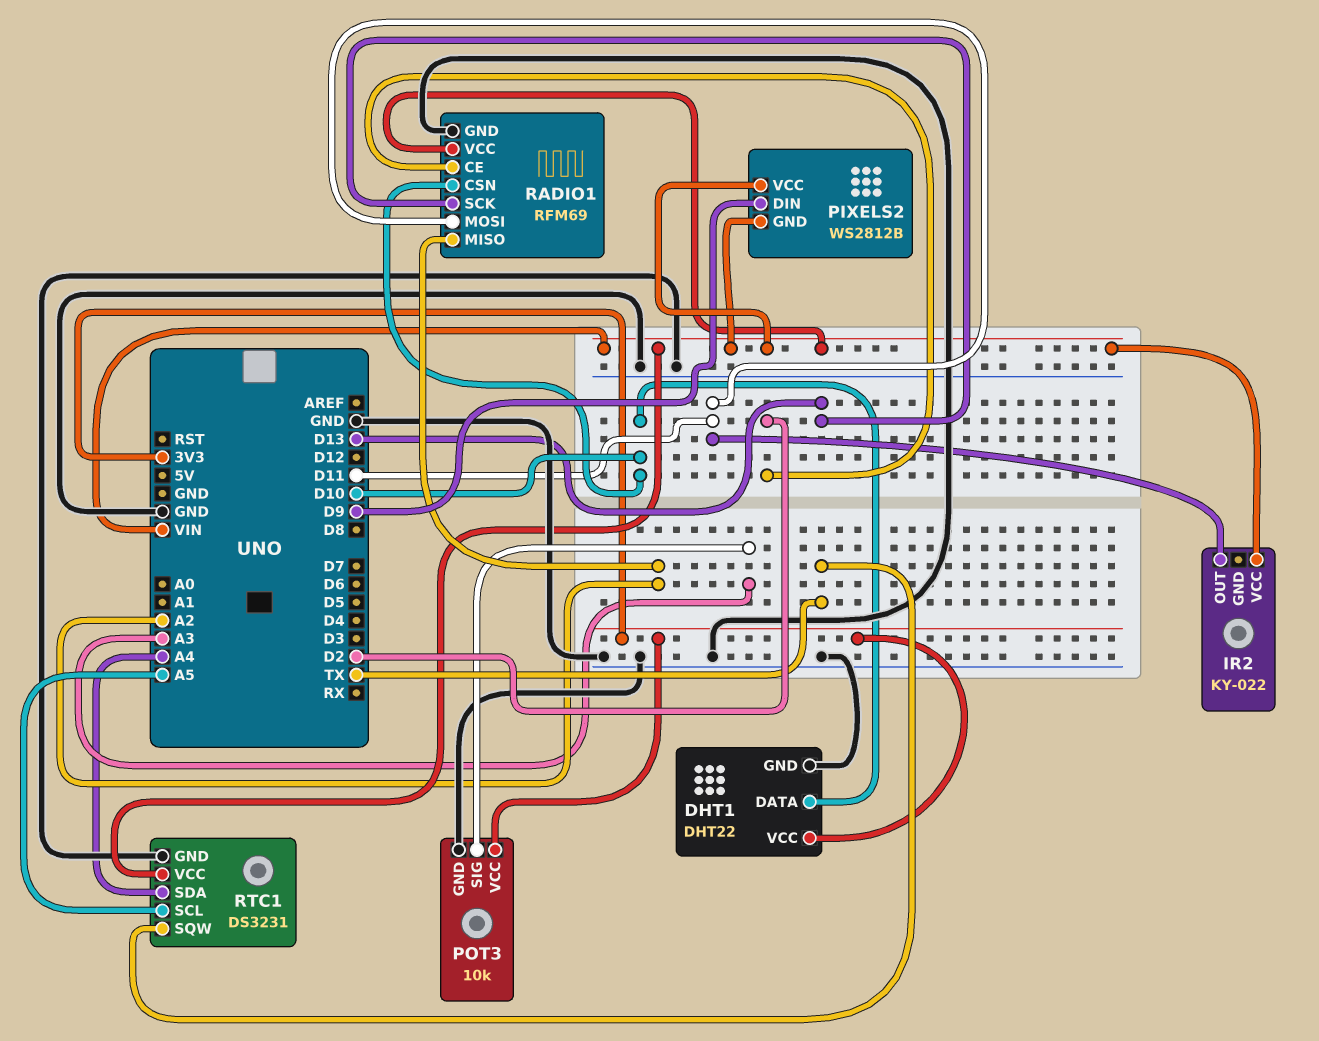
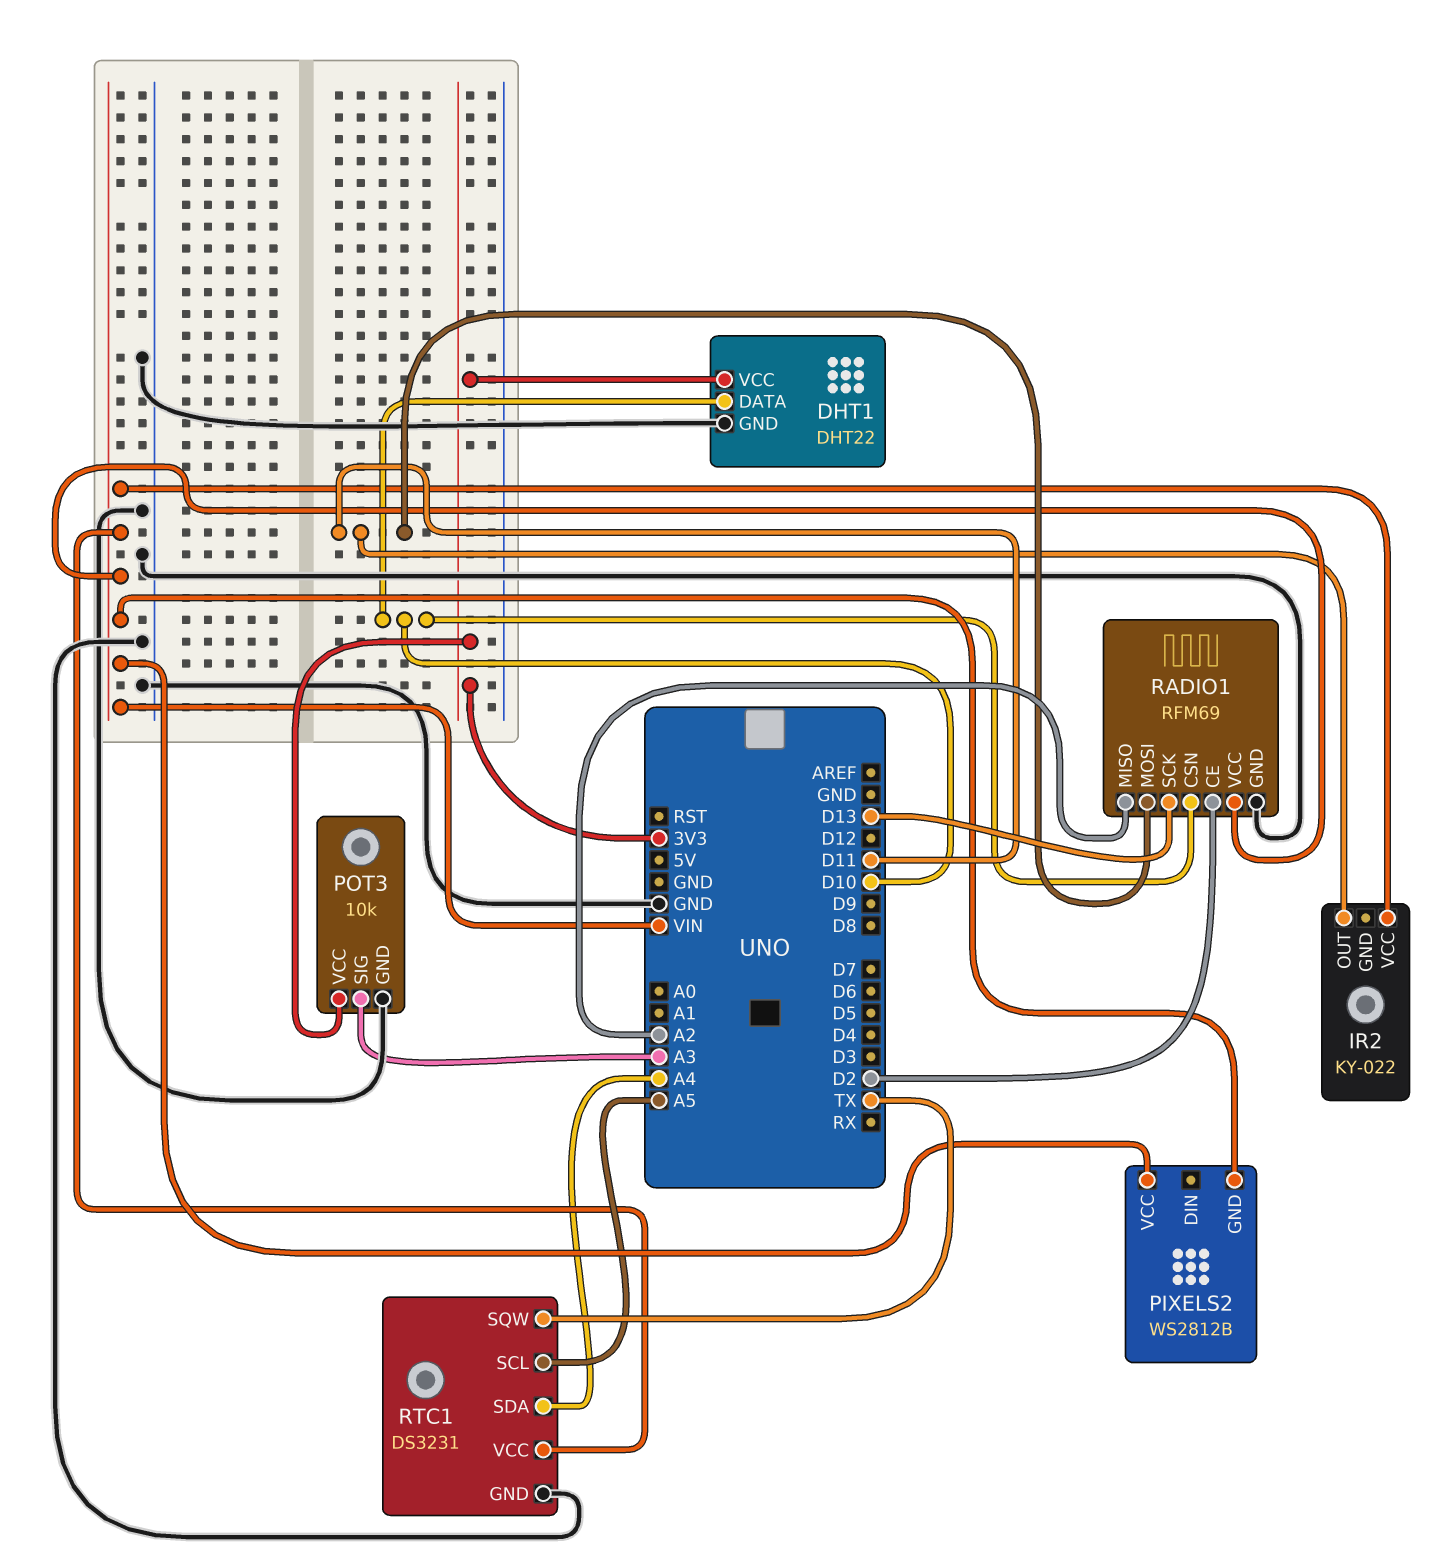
PIXELS2 pin DIN: D9 -> none

